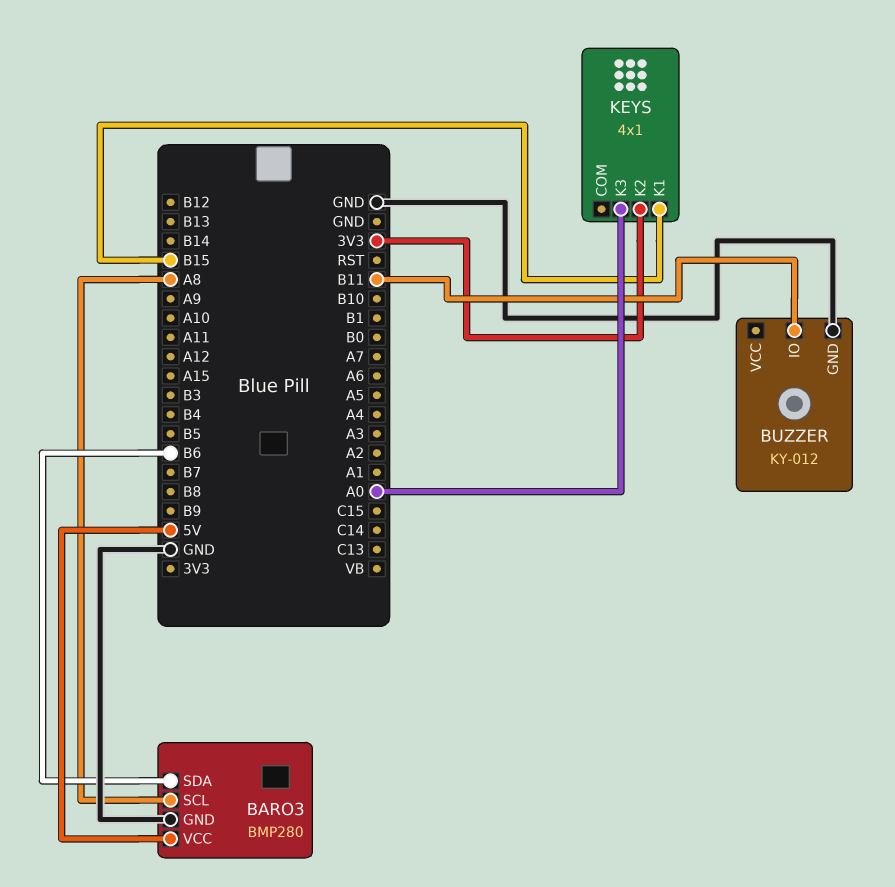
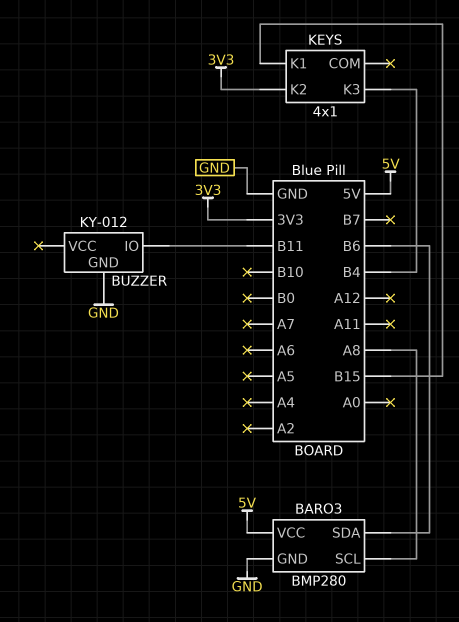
KEYS pin K3: A0 -> B4

